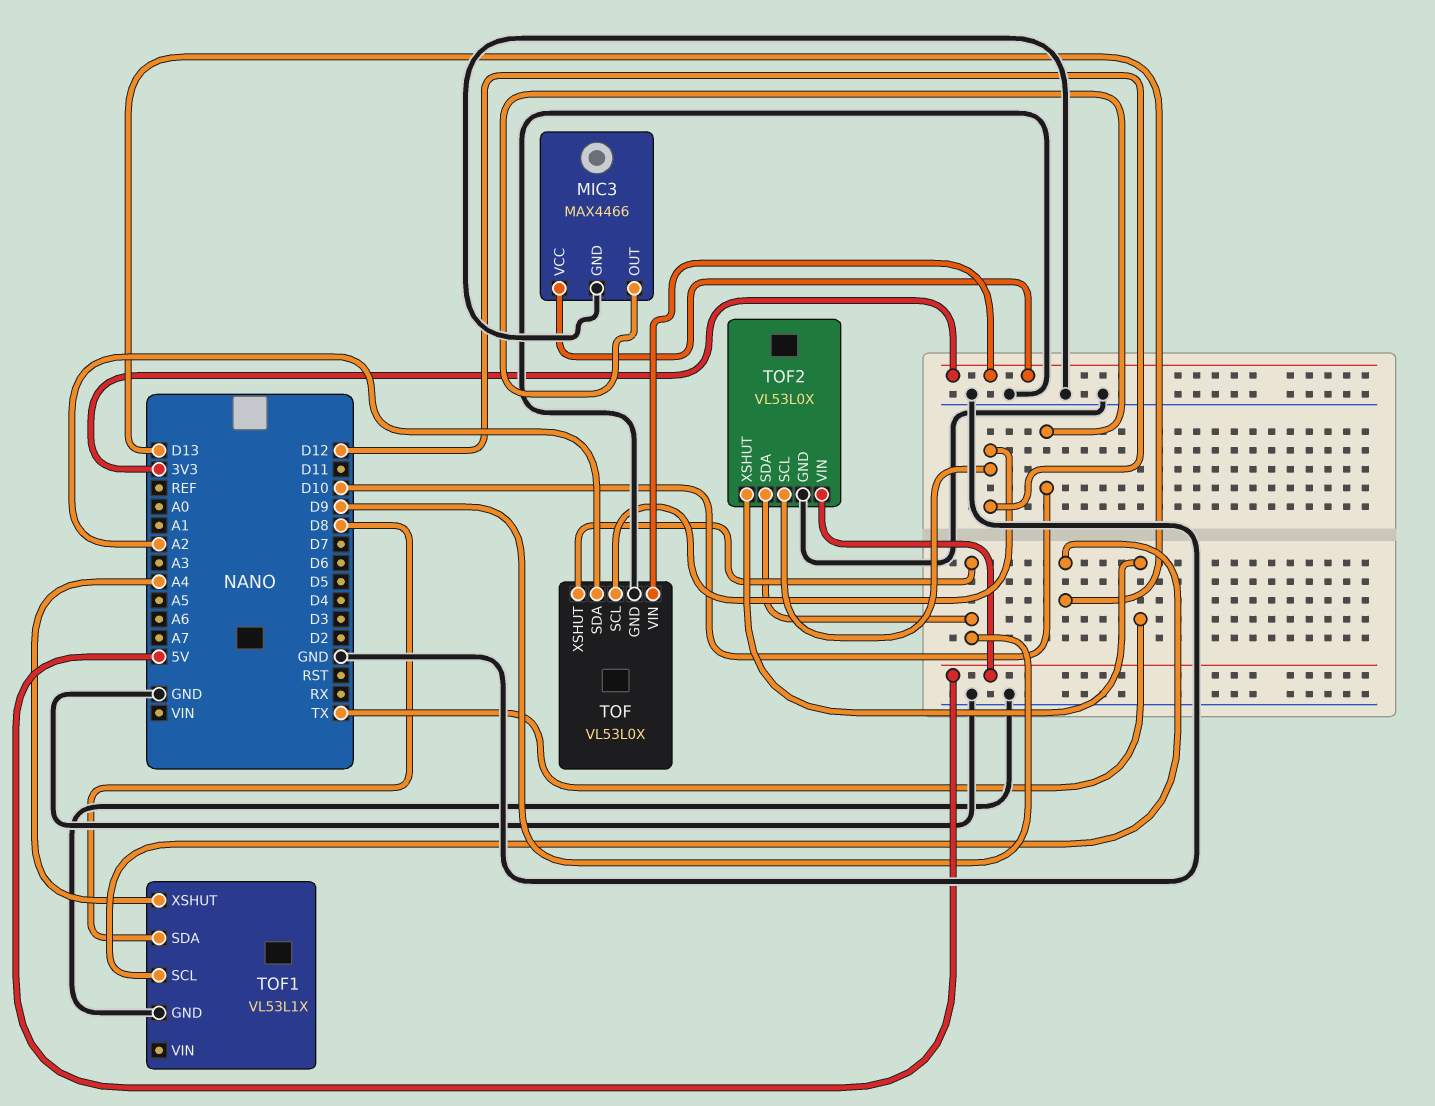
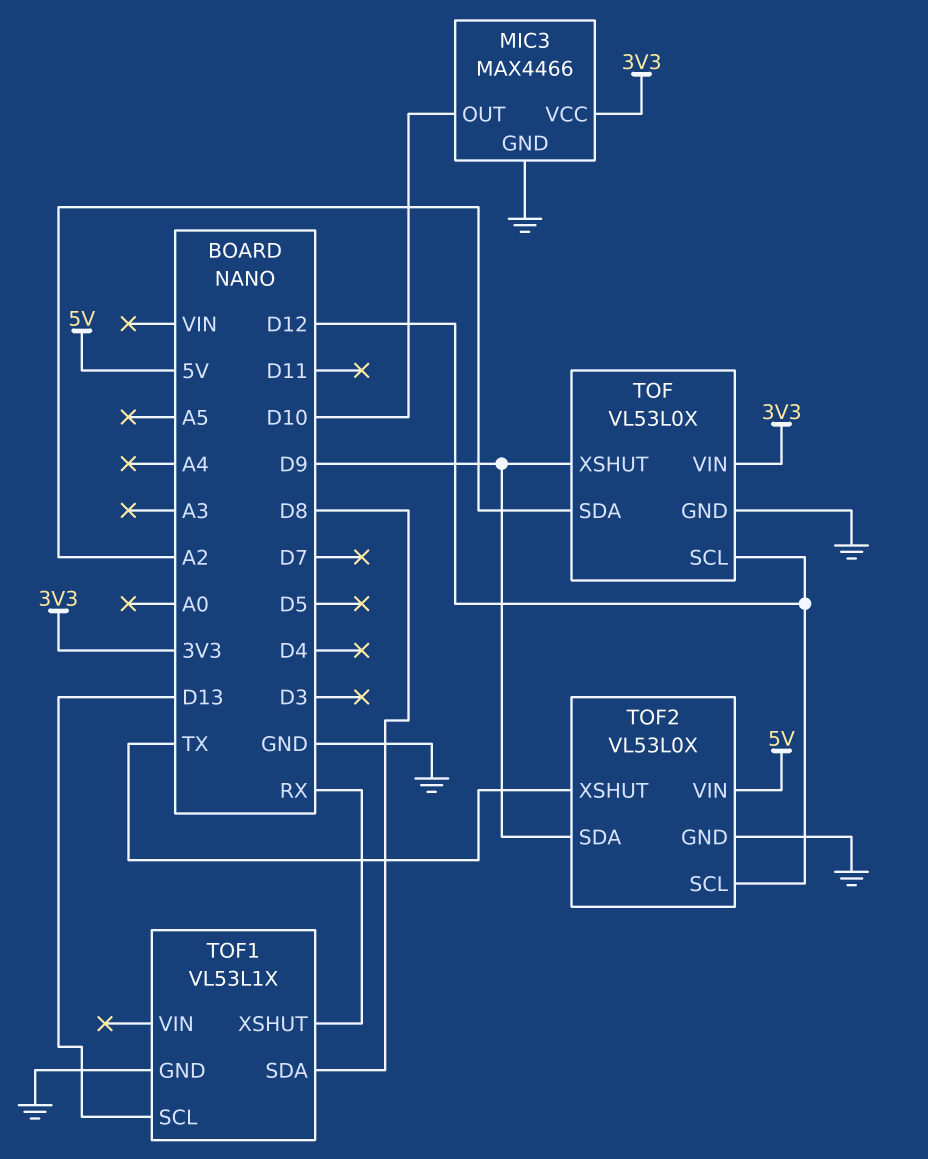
TOF1 pin XSHUT: A4 -> RX

